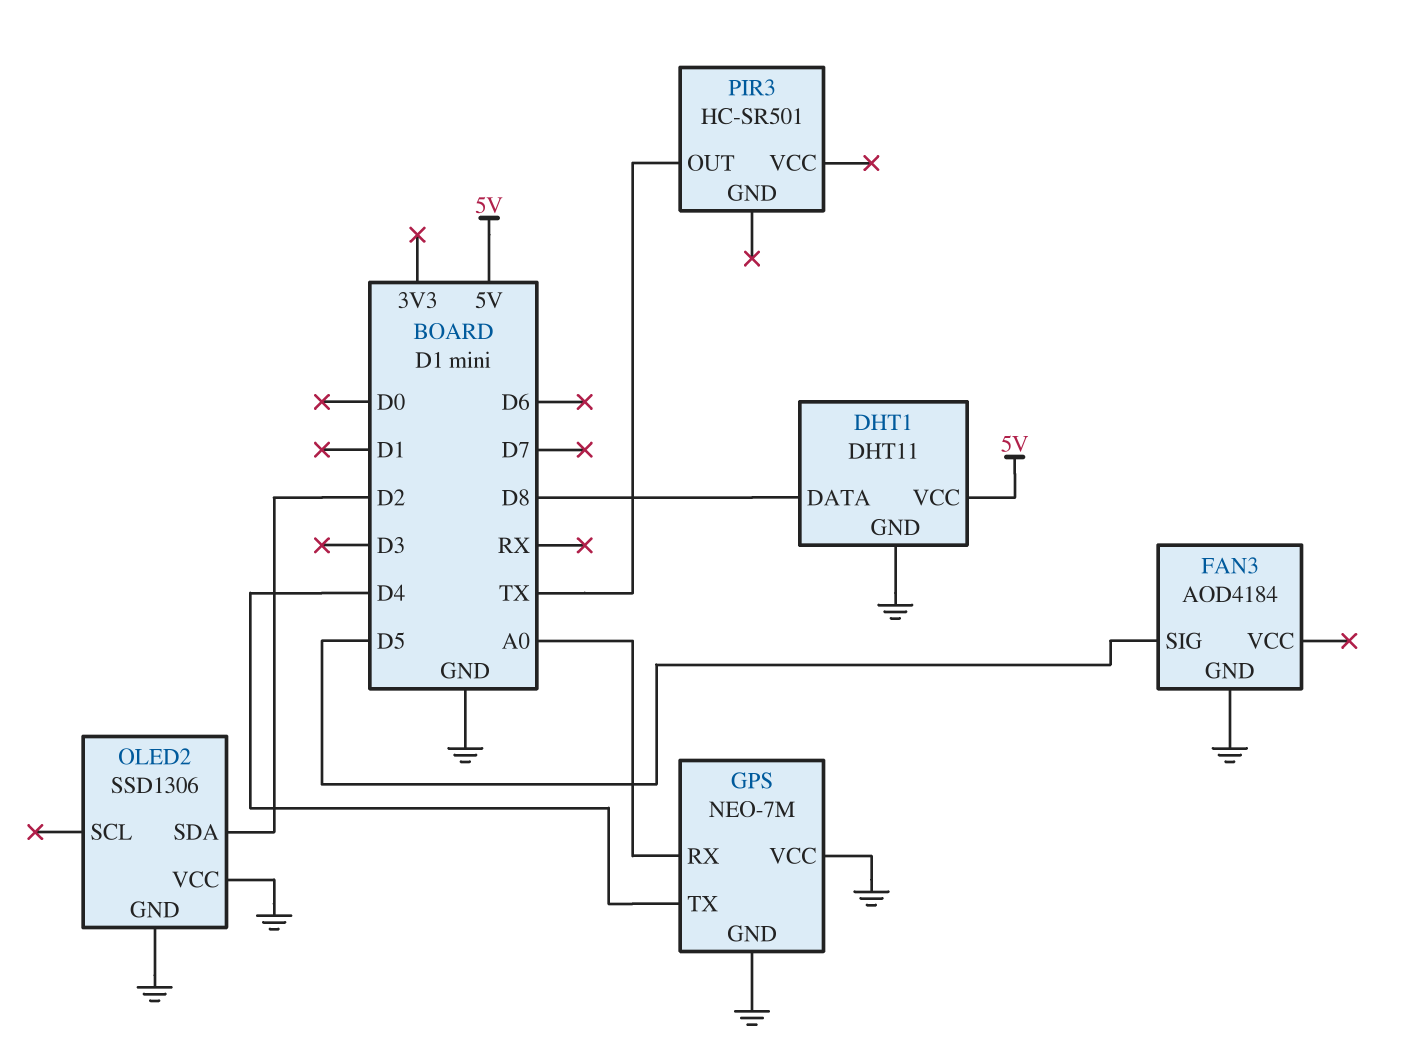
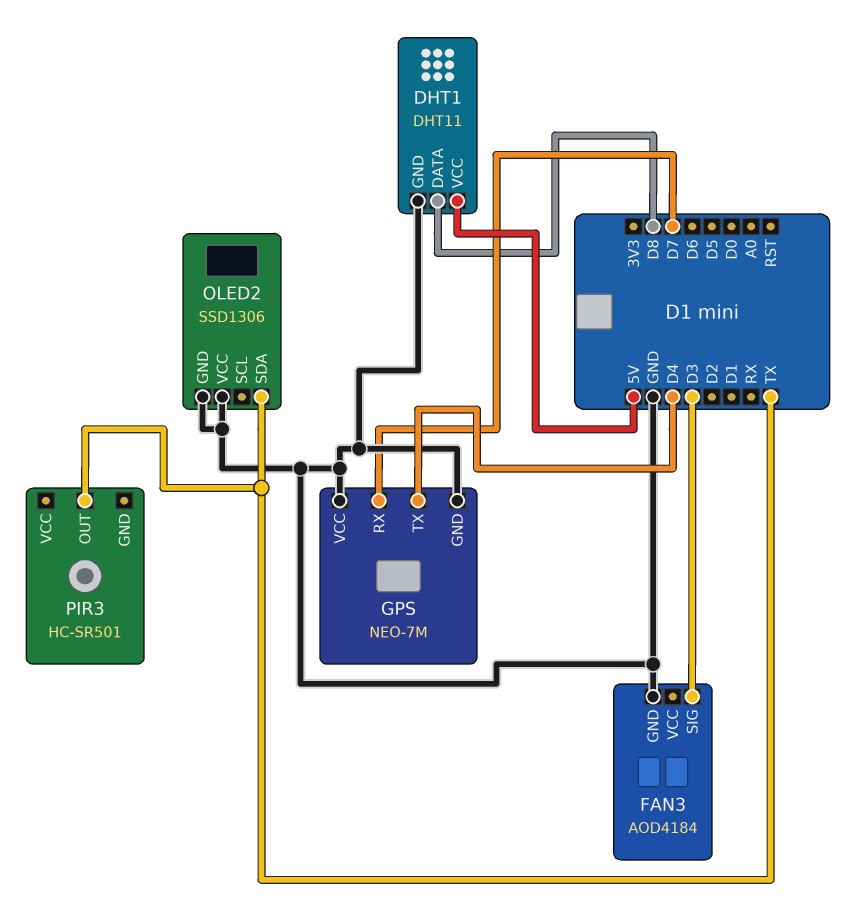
FAN3 pin SIG: D5 -> D3
GPS pin RX: A0 -> D7
OLED2 pin SDA: D2 -> TX

